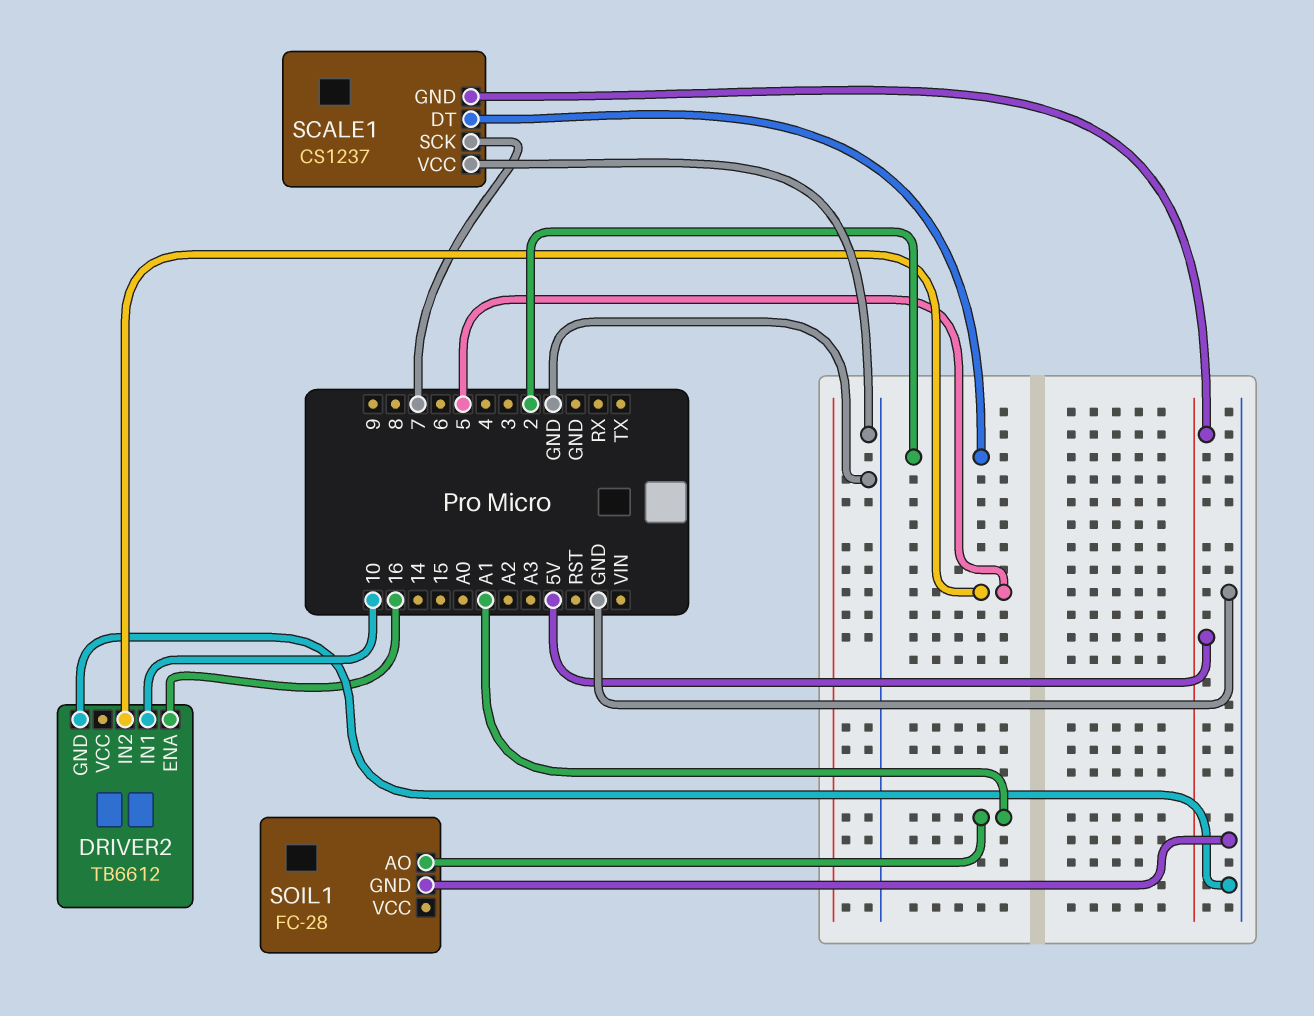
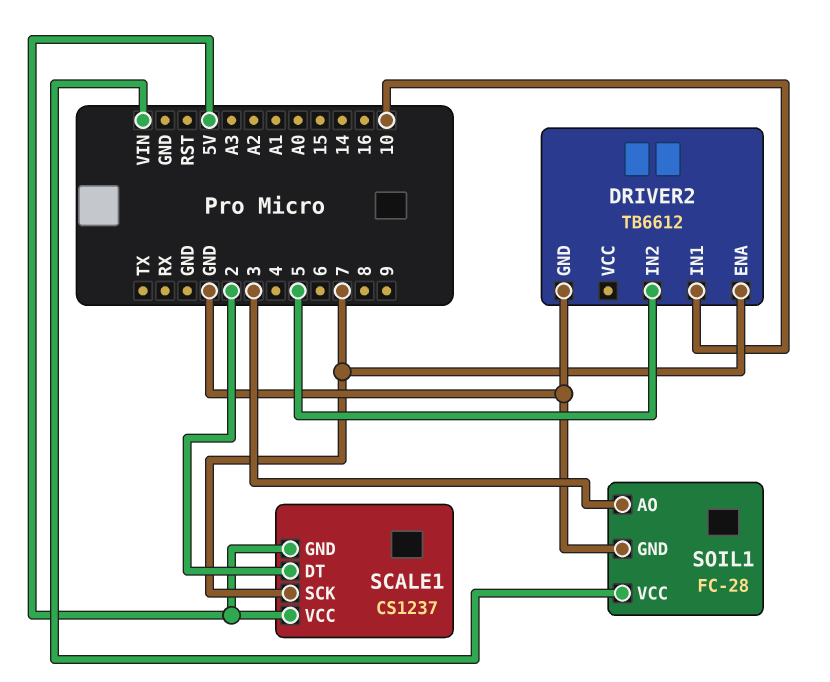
DRIVER2 pin ENA: 16 -> 7
SCALE1 pin VCC: GND -> 5V
SOIL1 pin AO: A1 -> 3
SOIL1 pin VCC: none -> VIN

